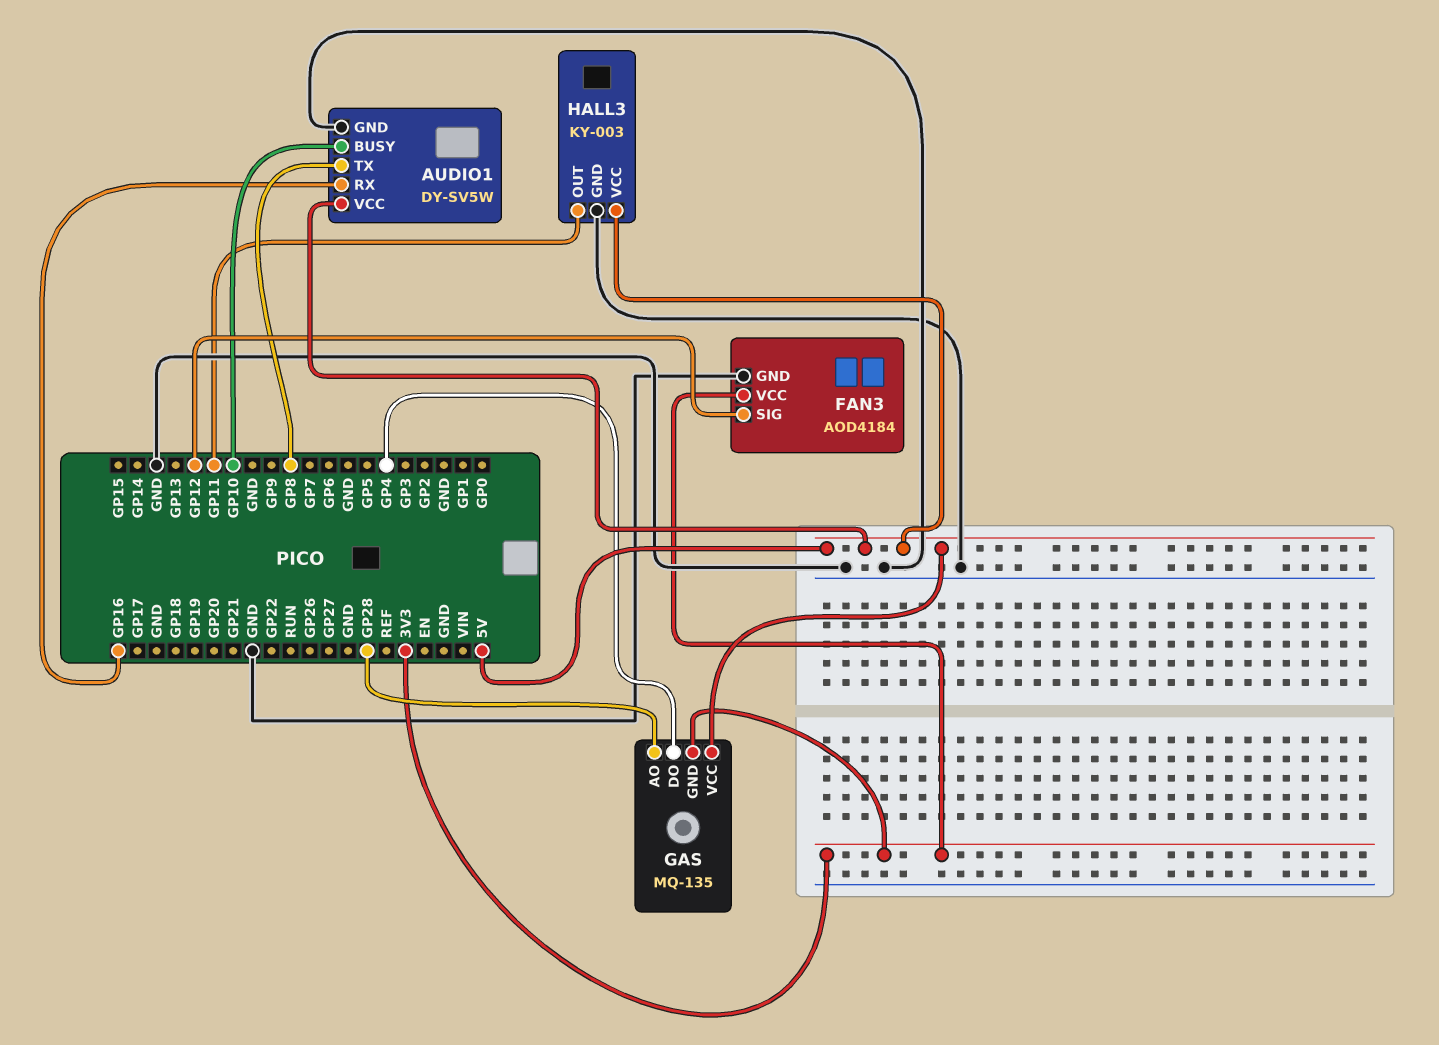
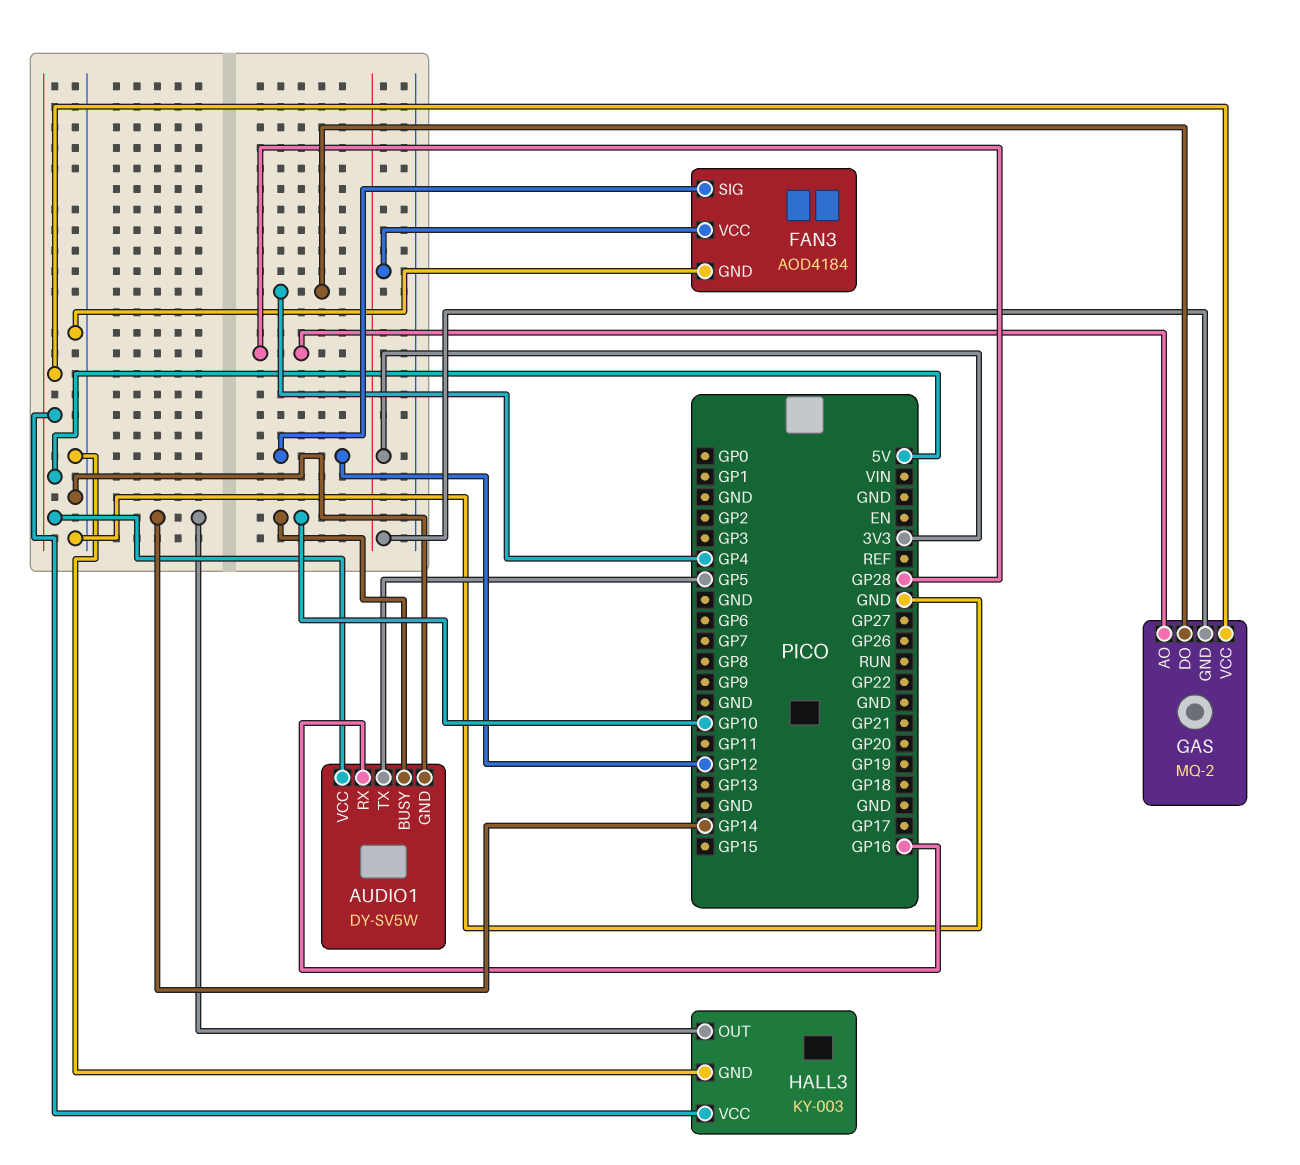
AUDIO1 pin TX: GP8 -> GP5
GAS: MQ-135 -> MQ-2
HALL3 pin OUT: GP11 -> GP14

